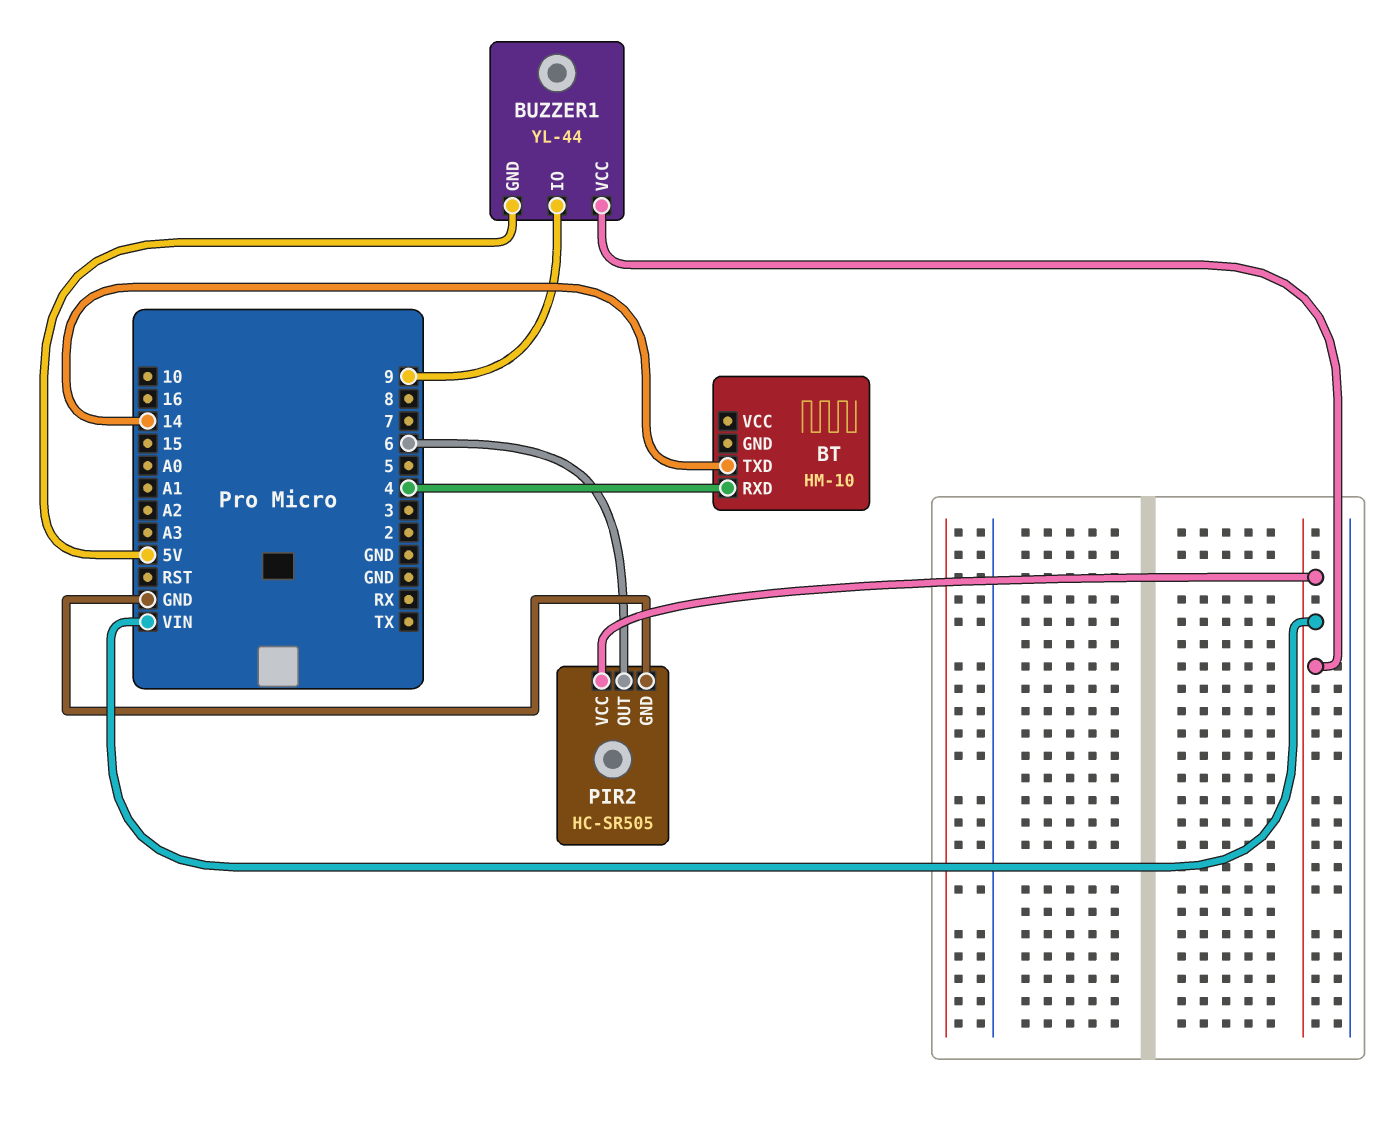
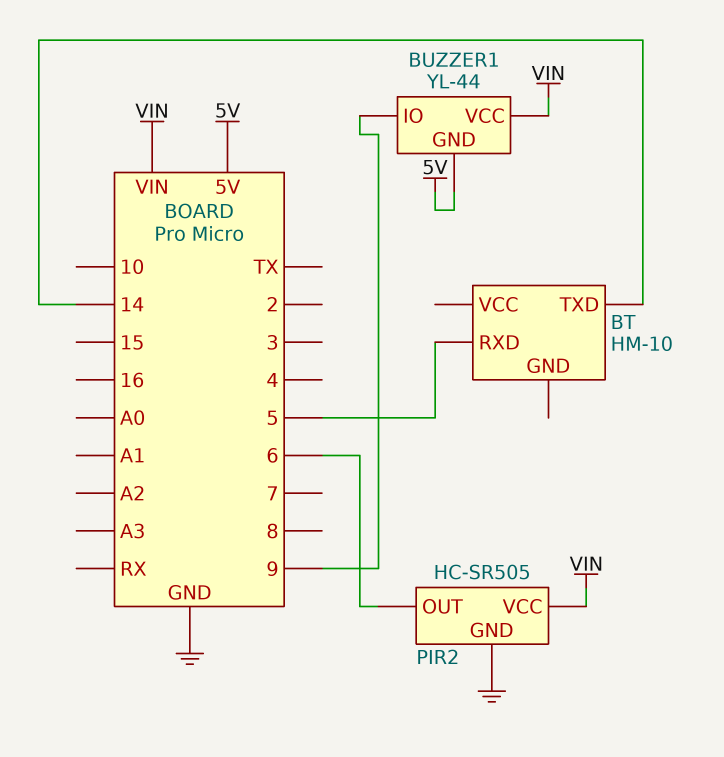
BT pin RXD: 4 -> 5

